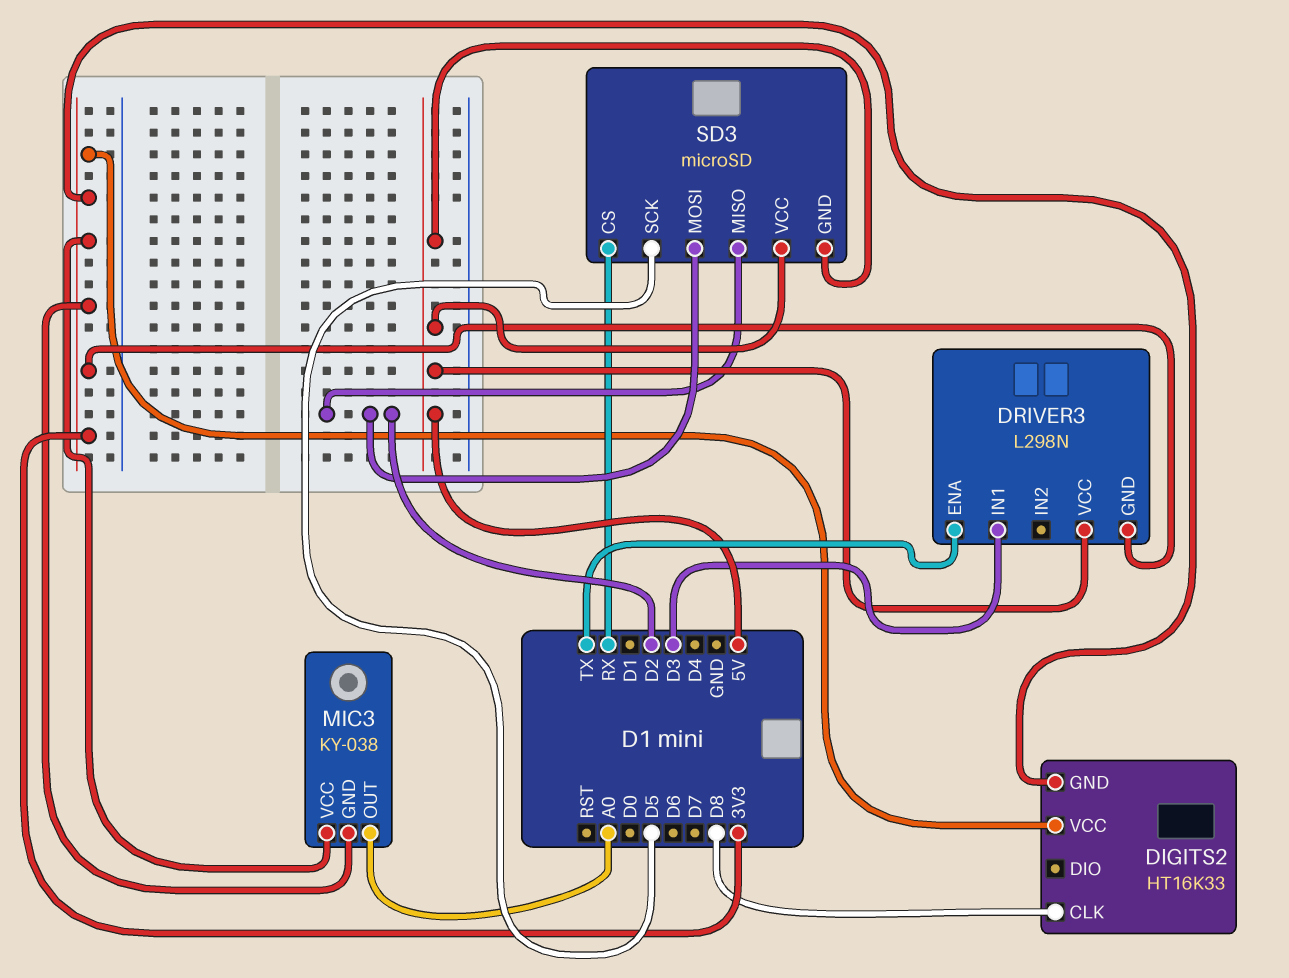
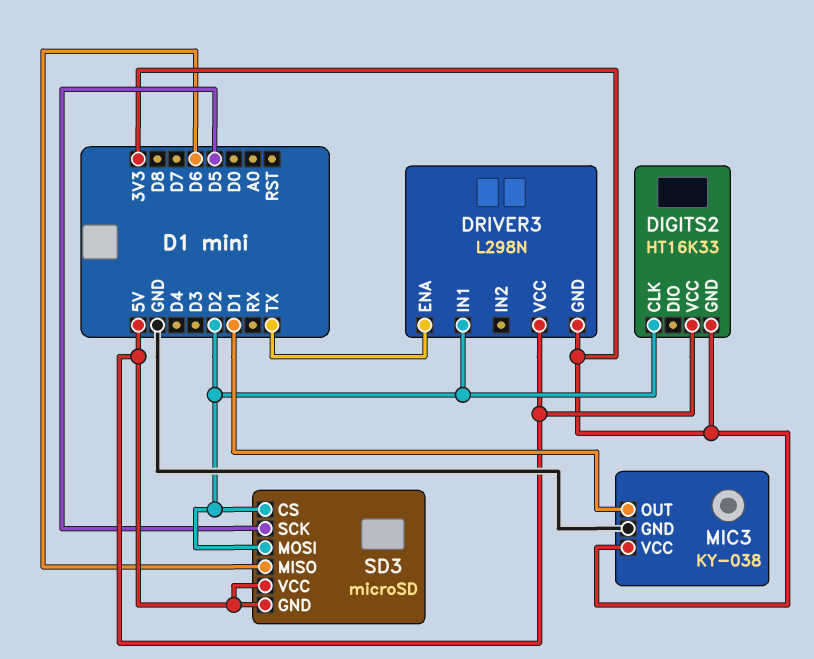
DIGITS2 pin CLK: D8 -> D2
DIGITS2 pin VCC: 3V3 -> 5V
DRIVER3 pin IN1: D3 -> D2
MIC3 pin GND: 3V3 -> GND
MIC3 pin OUT: A0 -> D1
SD3 pin CS: RX -> D2
SD3 pin MISO: D2 -> D6

